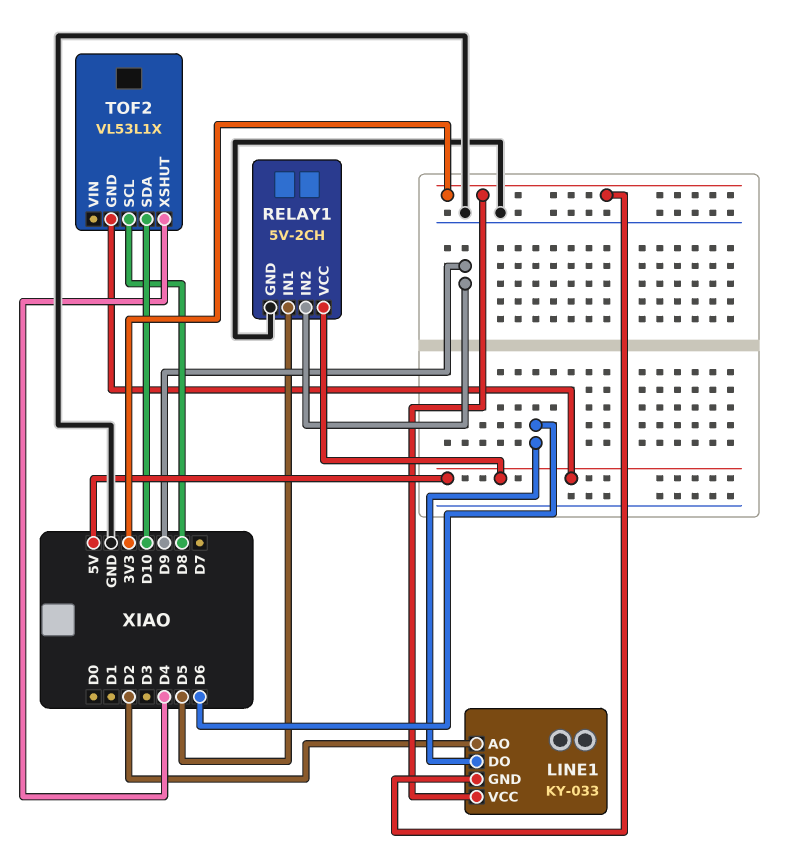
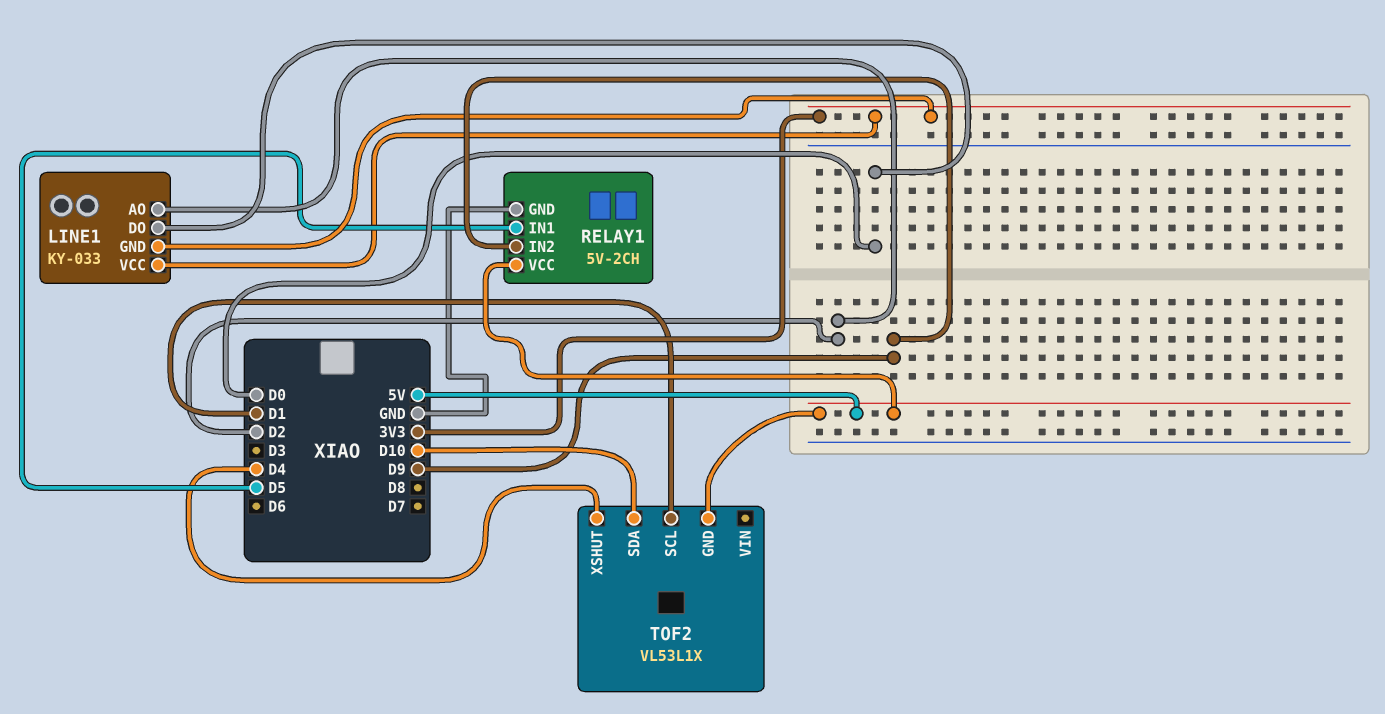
LINE1 pin DO: D6 -> D0
TOF2 pin SCL: D8 -> D1

